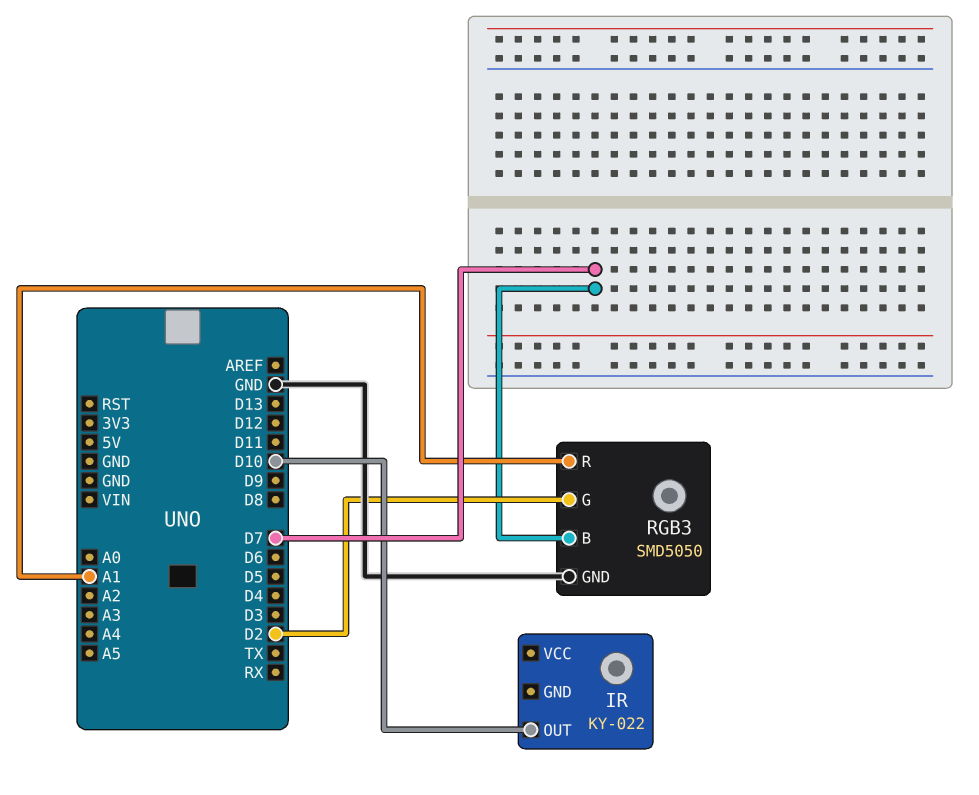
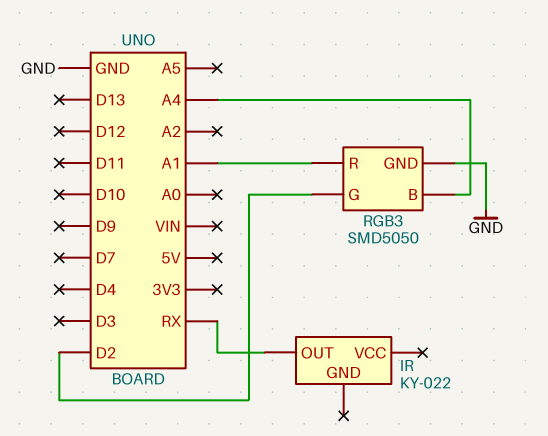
IR pin OUT: D10 -> RX
RGB3 pin B: D7 -> A4

